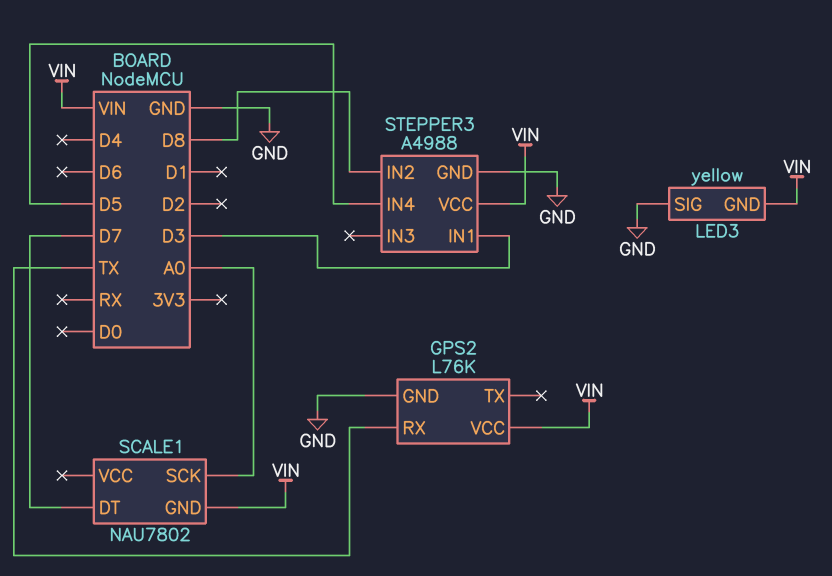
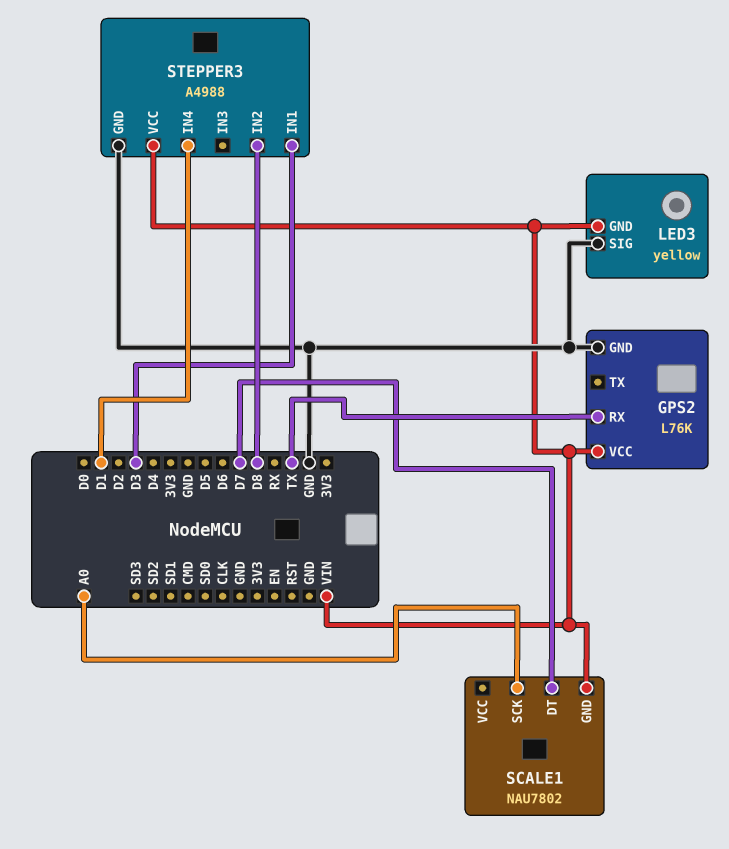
STEPPER3 pin IN4: D5 -> D1

